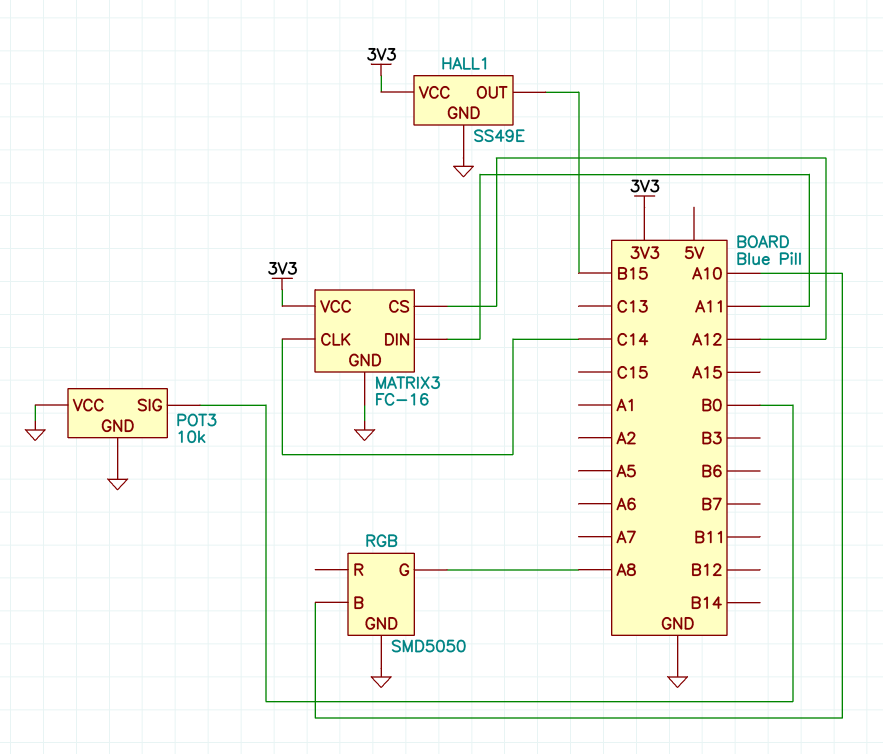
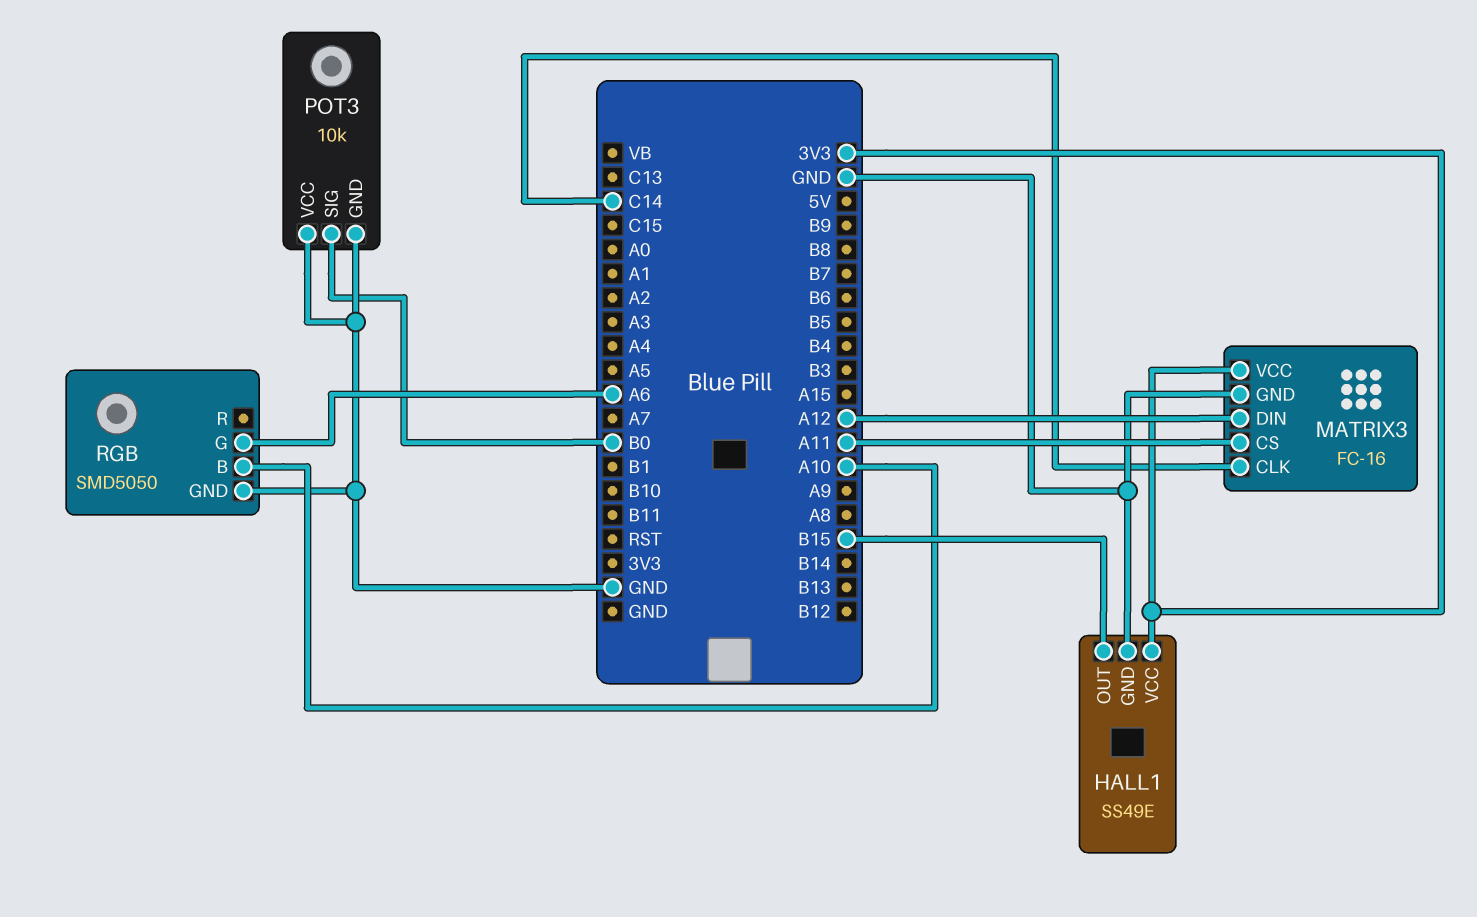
MATRIX3 pin CS: A12 -> A11
MATRIX3 pin DIN: A11 -> A12
RGB pin G: A8 -> A6

